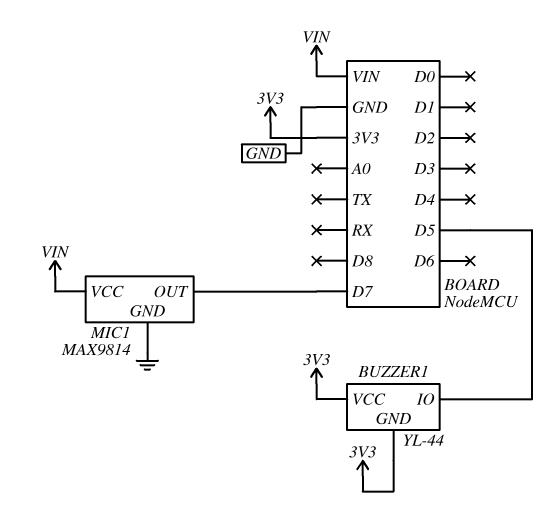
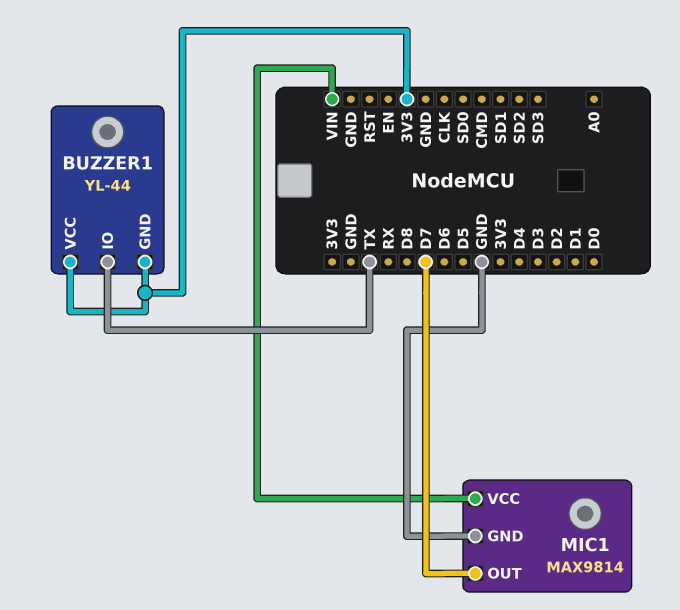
BUZZER1 pin IO: D5 -> TX

